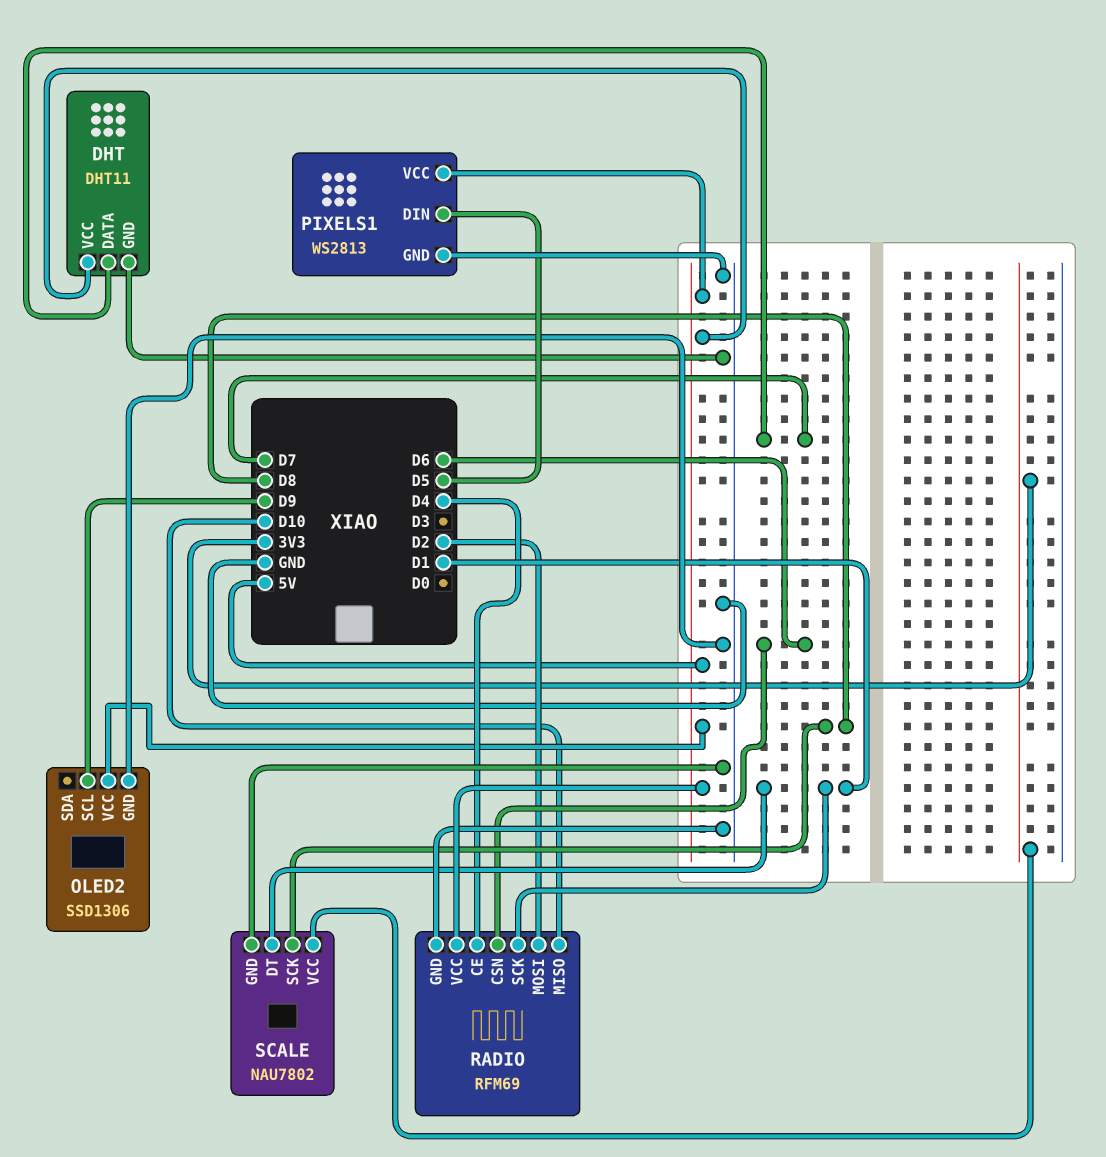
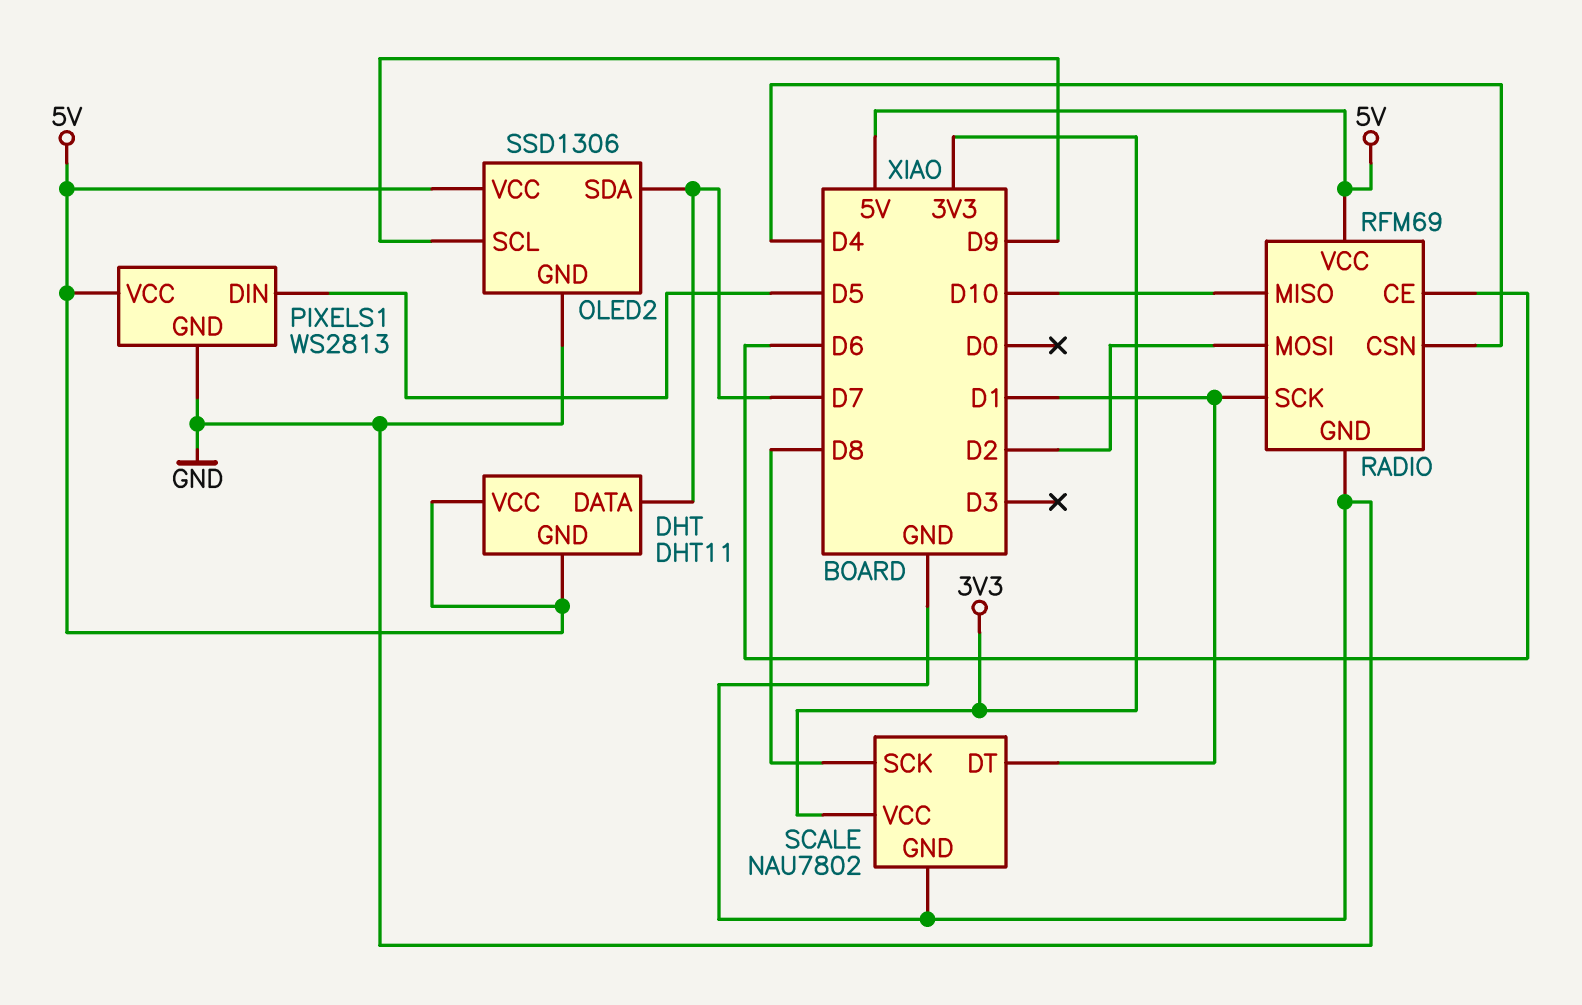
DHT pin GND: GND -> 5V
OLED2 pin SDA: none -> D7
RADIO pin CE: D4 -> D6
RADIO pin CSN: D6 -> D4

